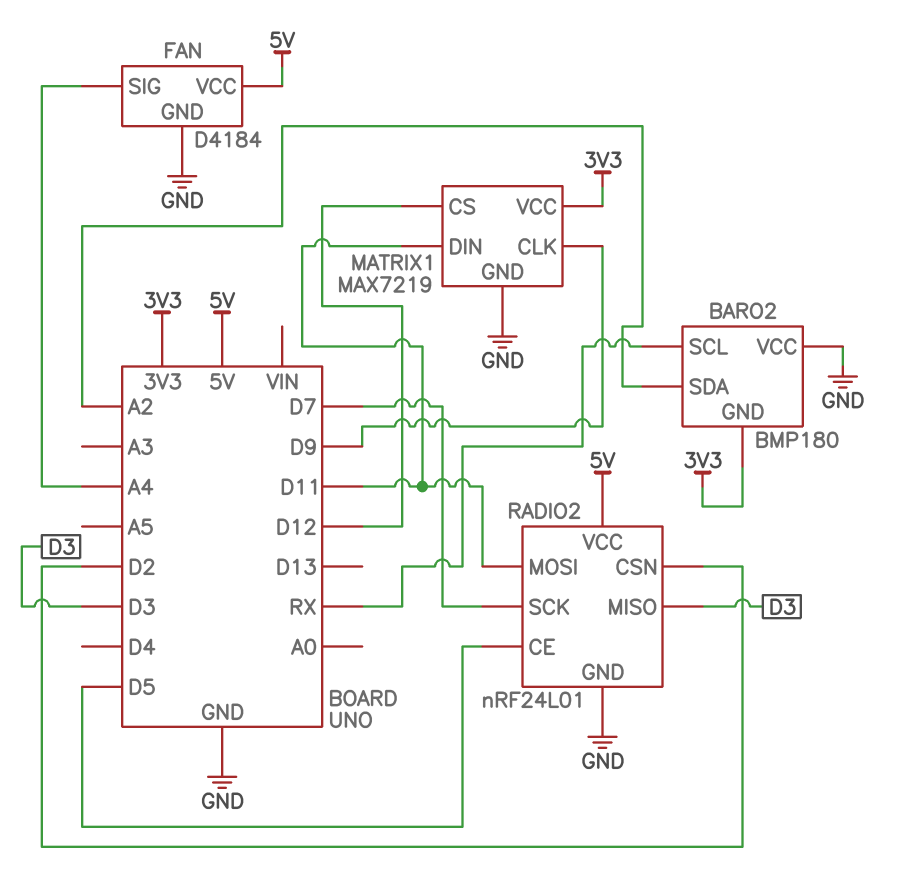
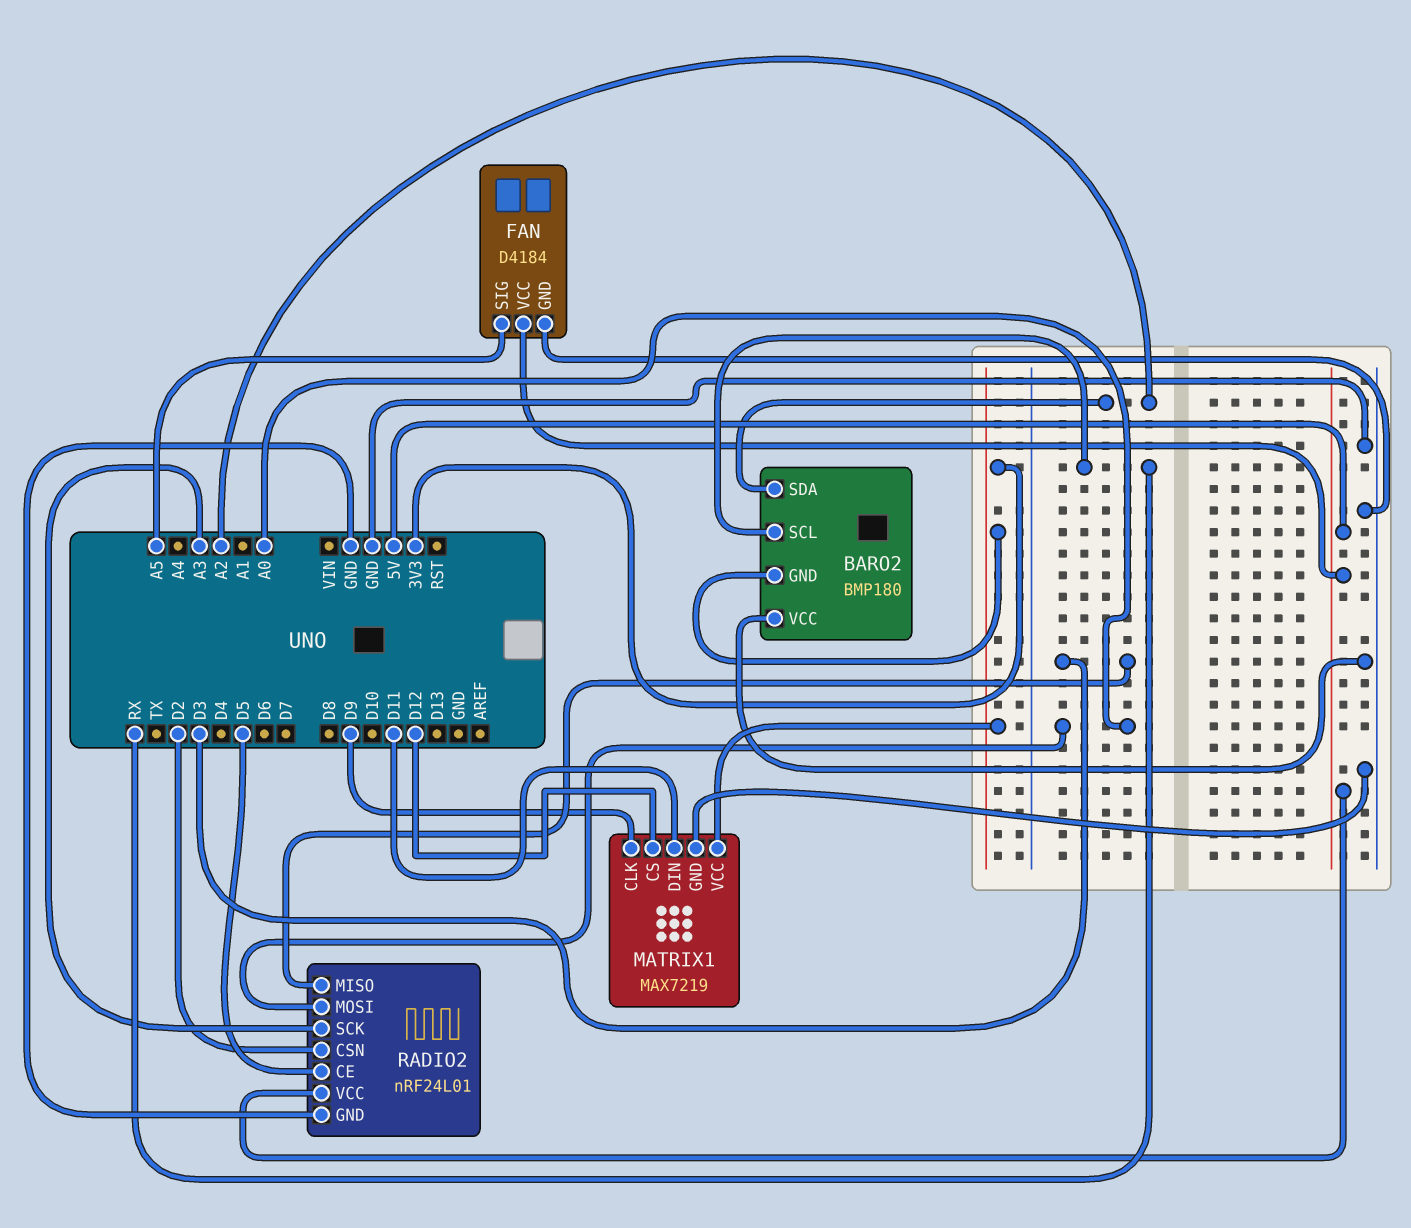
FAN pin SIG: A4 -> A5
RADIO2 pin MOSI: D11 -> A0
RADIO2 pin SCK: D7 -> A3

